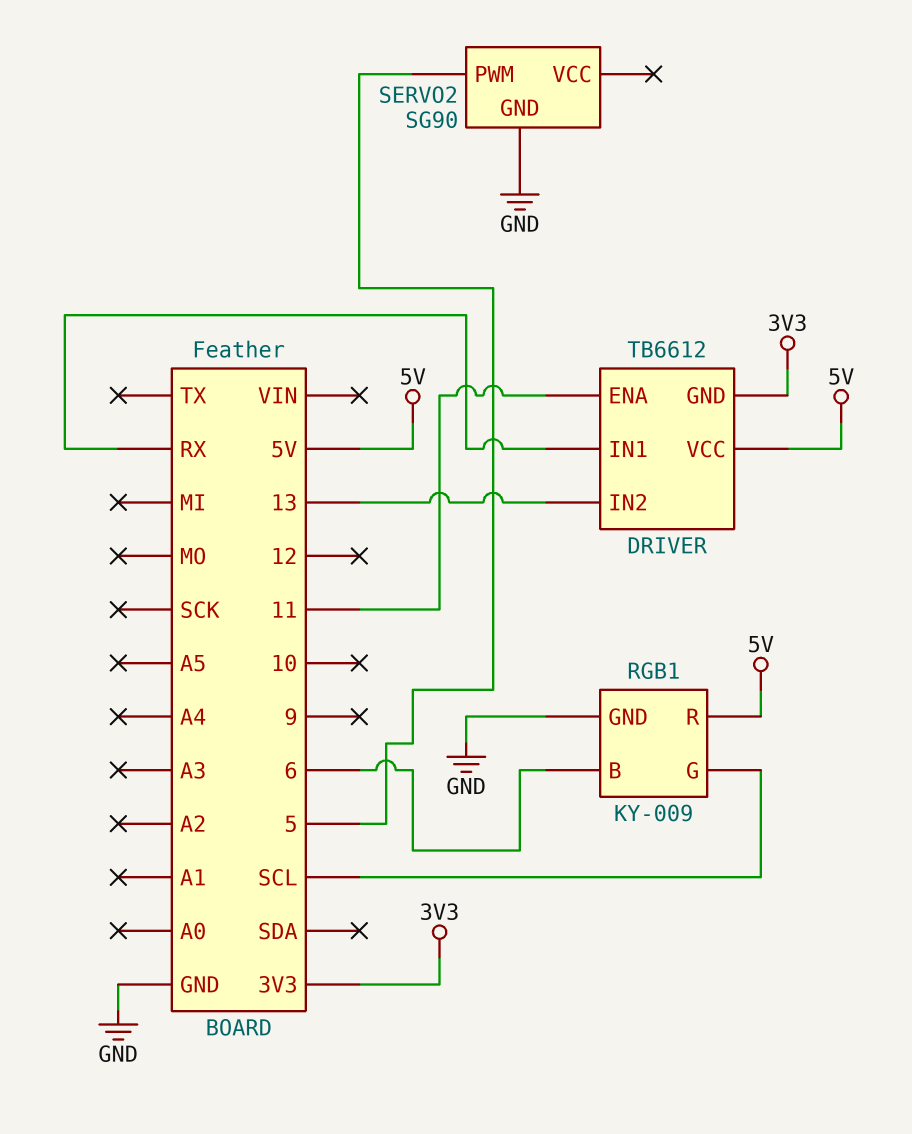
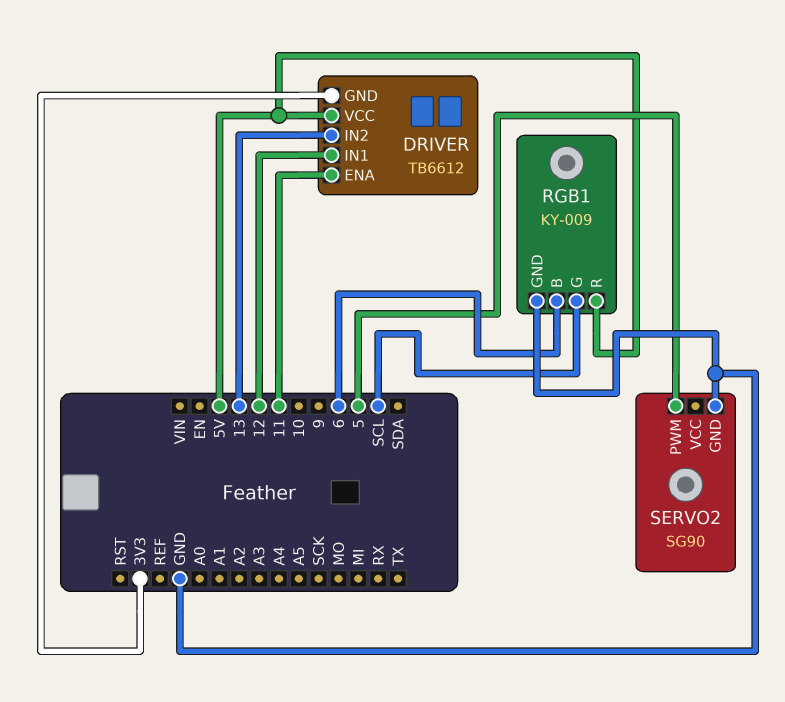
DRIVER pin IN1: RX -> 12

